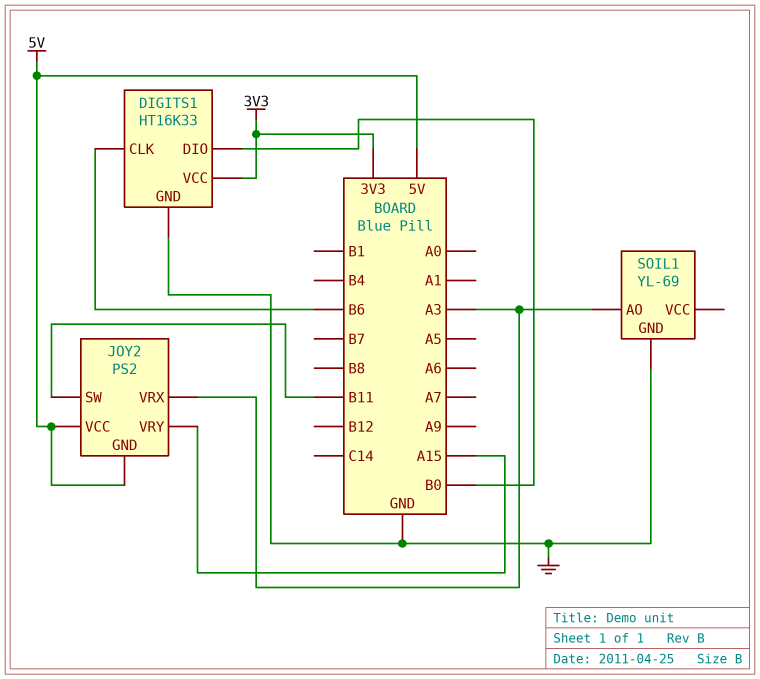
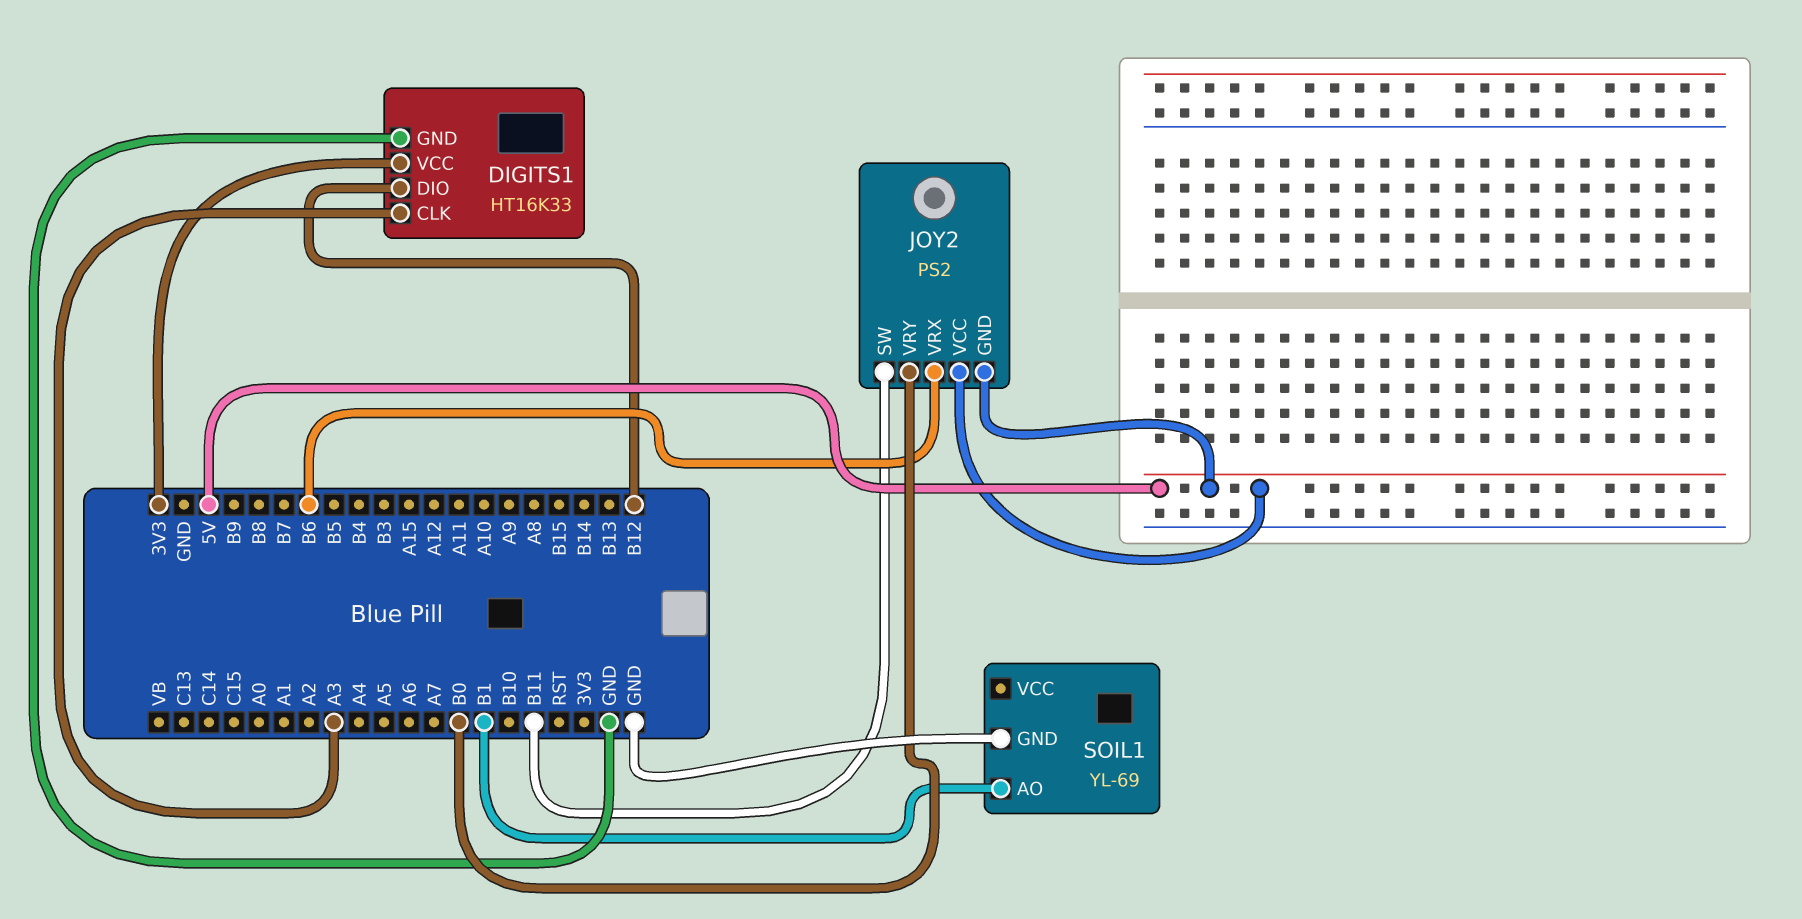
DIGITS1 pin CLK: B6 -> A3
DIGITS1 pin DIO: B0 -> B12
JOY2 pin VRX: A3 -> B6
JOY2 pin VRY: A15 -> B0
SOIL1 pin AO: A3 -> B1

